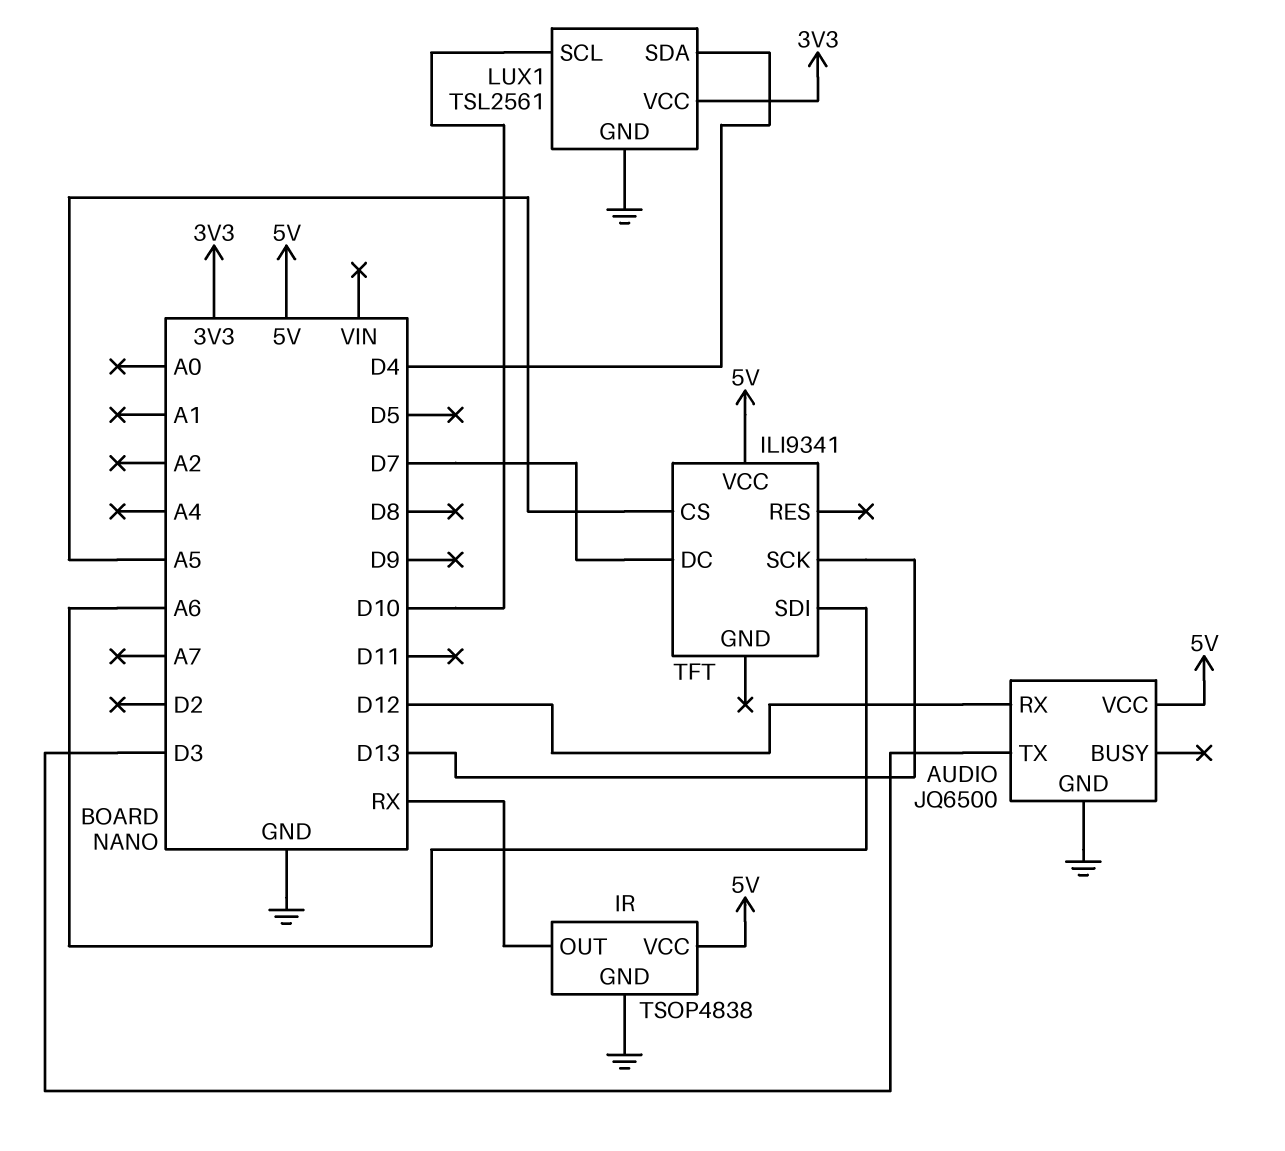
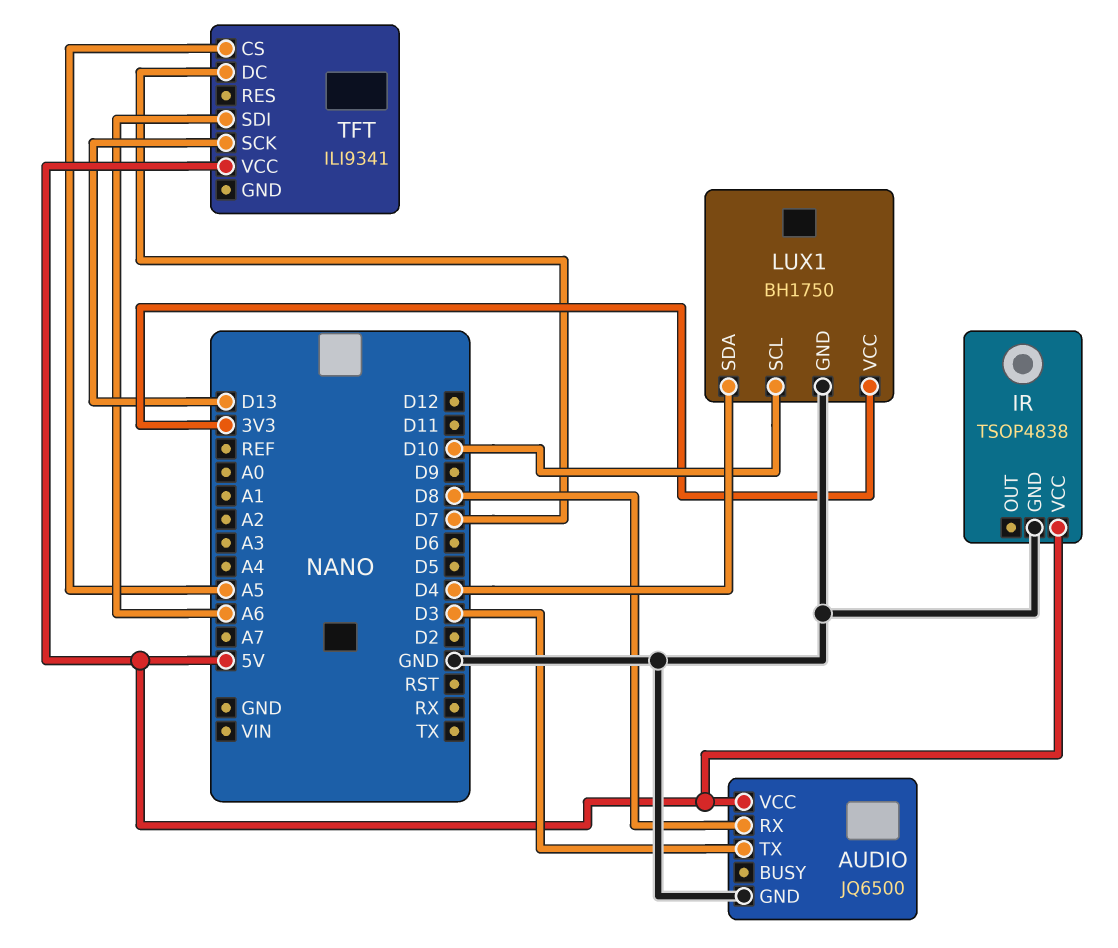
AUDIO pin RX: D12 -> D8
IR pin OUT: RX -> none
LUX1: TSL2561 -> BH1750

